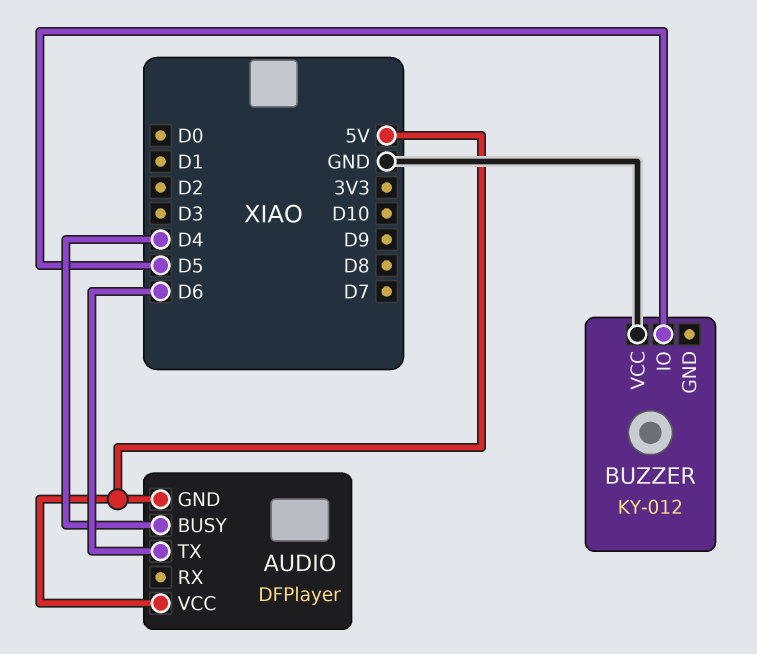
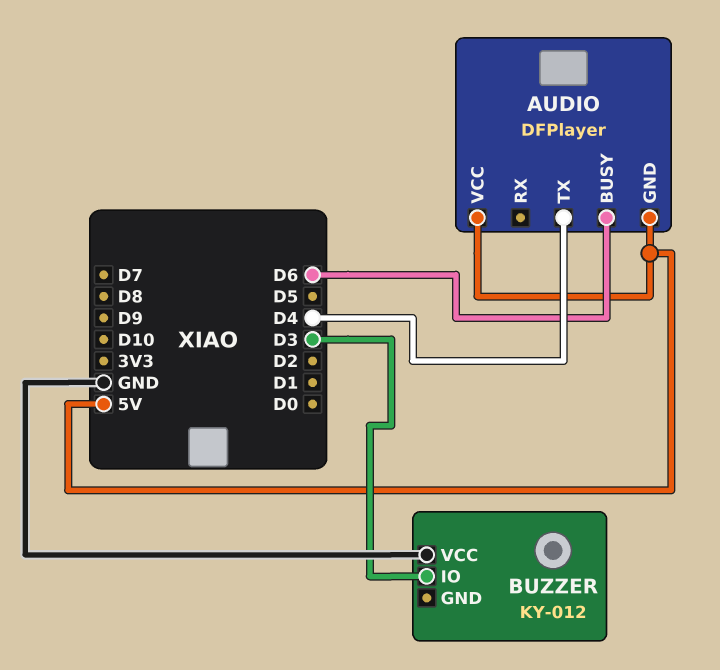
AUDIO pin BUSY: D4 -> D6
AUDIO pin TX: D6 -> D4
BUZZER pin IO: D5 -> D3

